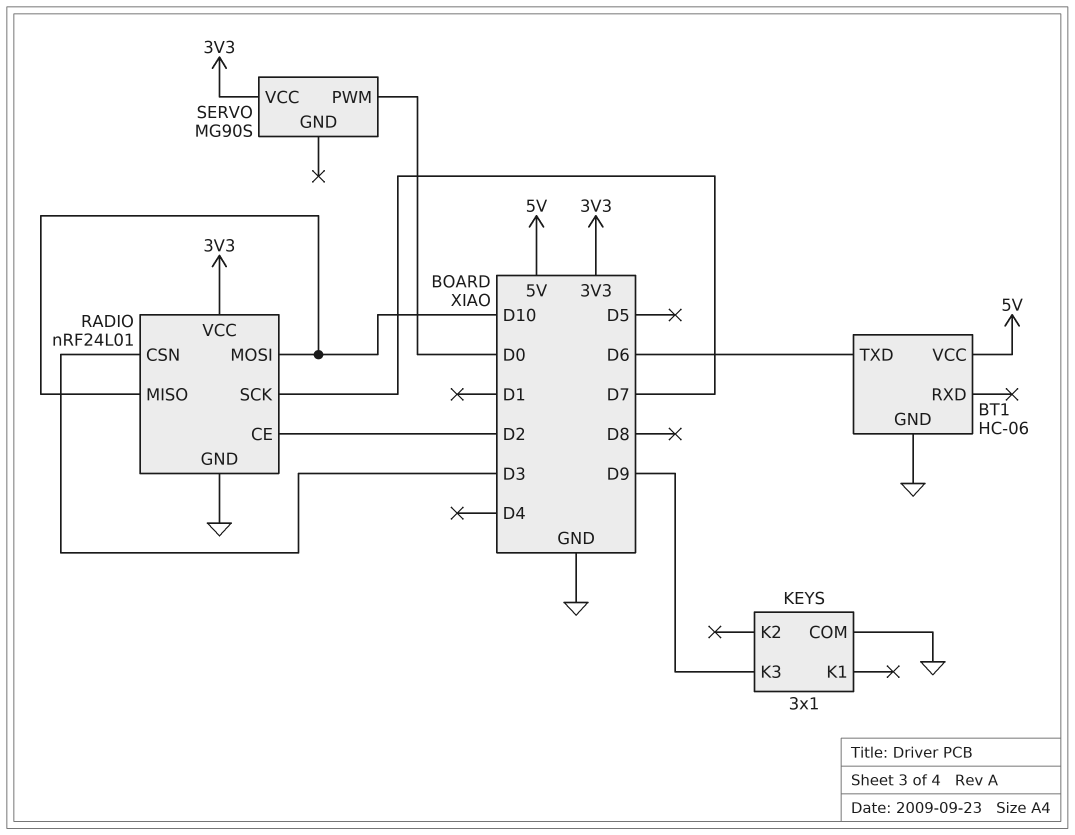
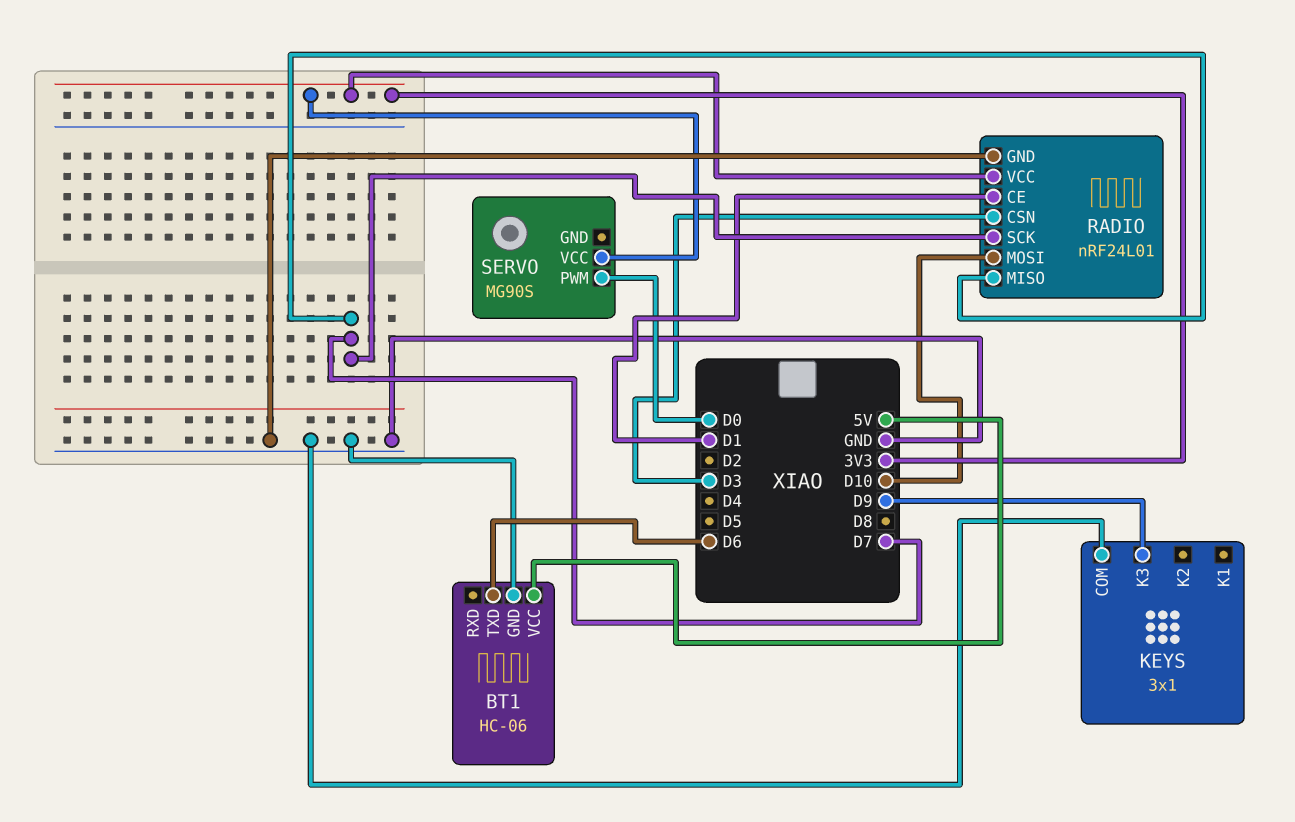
RADIO pin CE: D2 -> D1
RADIO pin MISO: D10 -> D7

